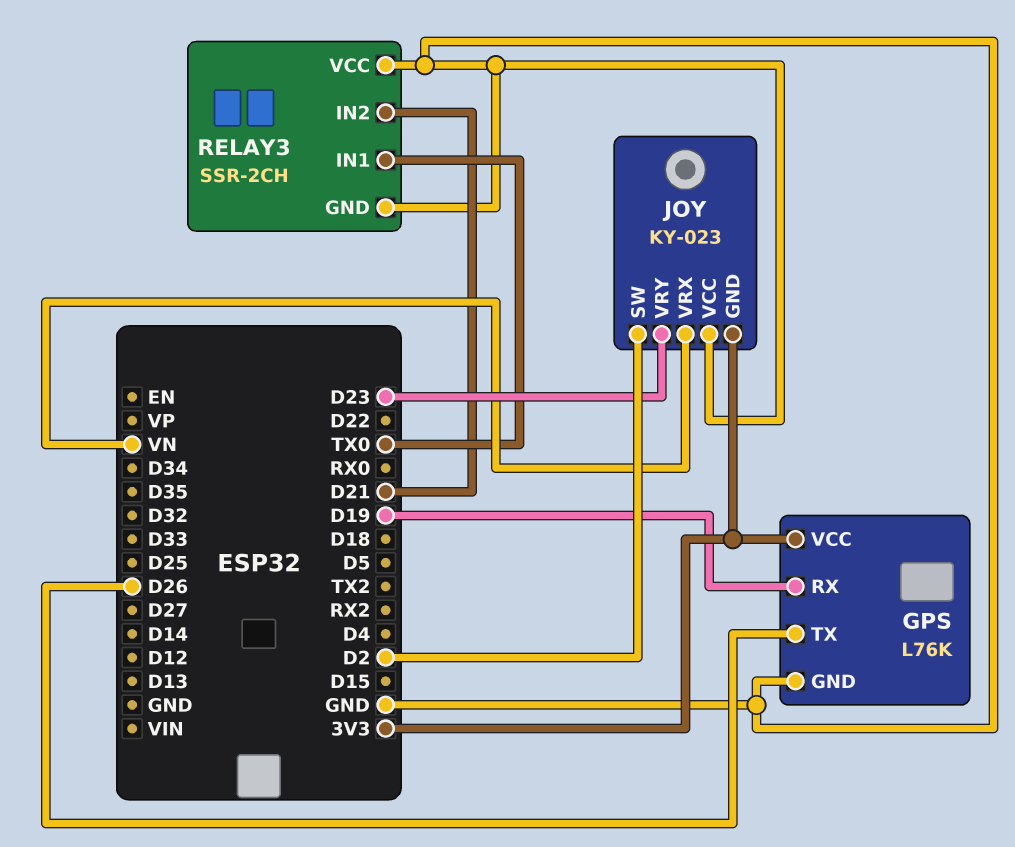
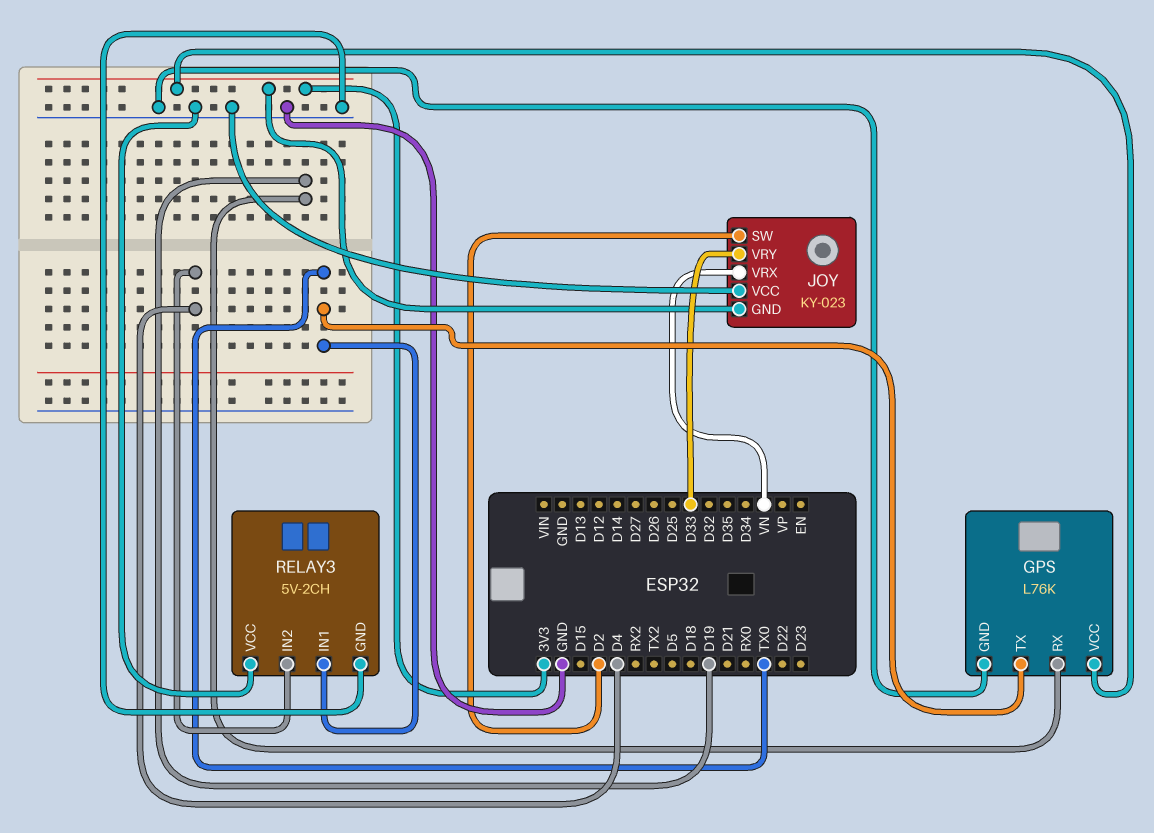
GPS pin TX: D26 -> TX0
JOY pin VRY: D23 -> D33
RELAY3: SSR-2CH -> 5V-2CH
RELAY3 pin IN2: D21 -> D4

